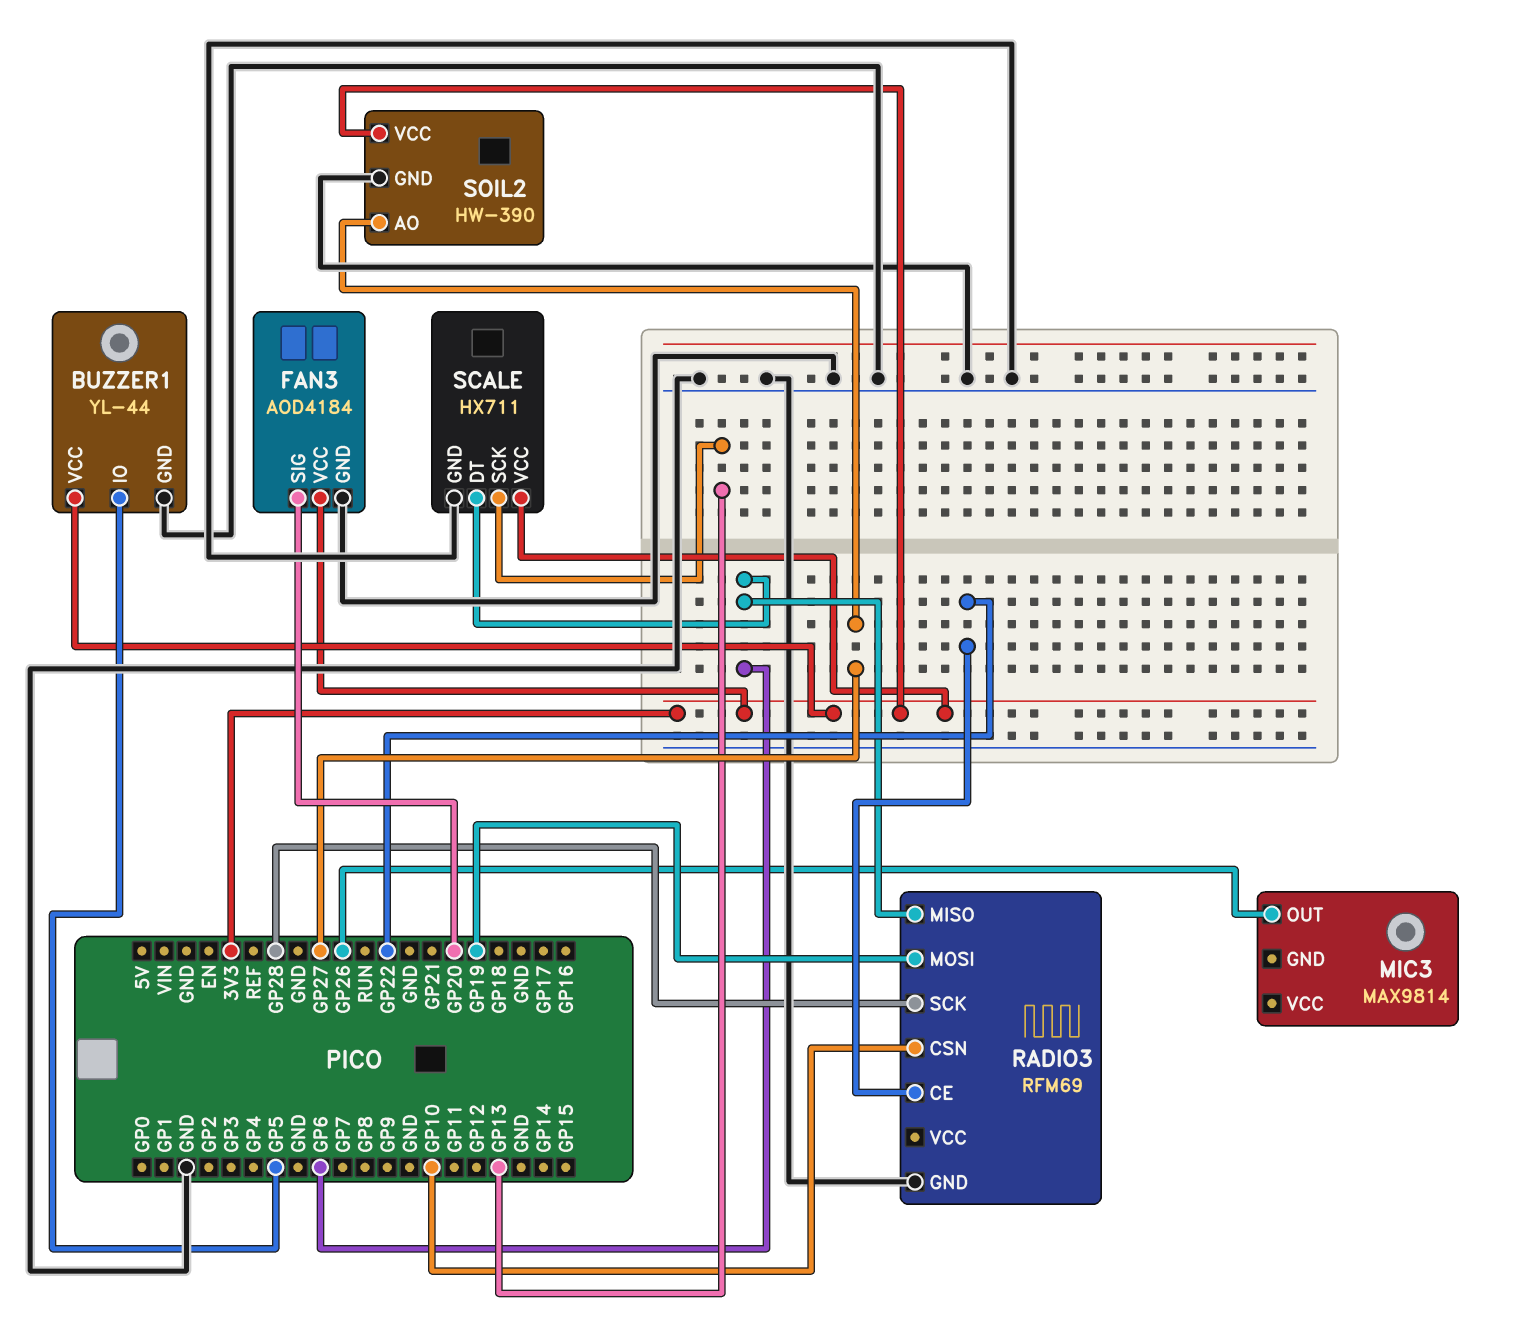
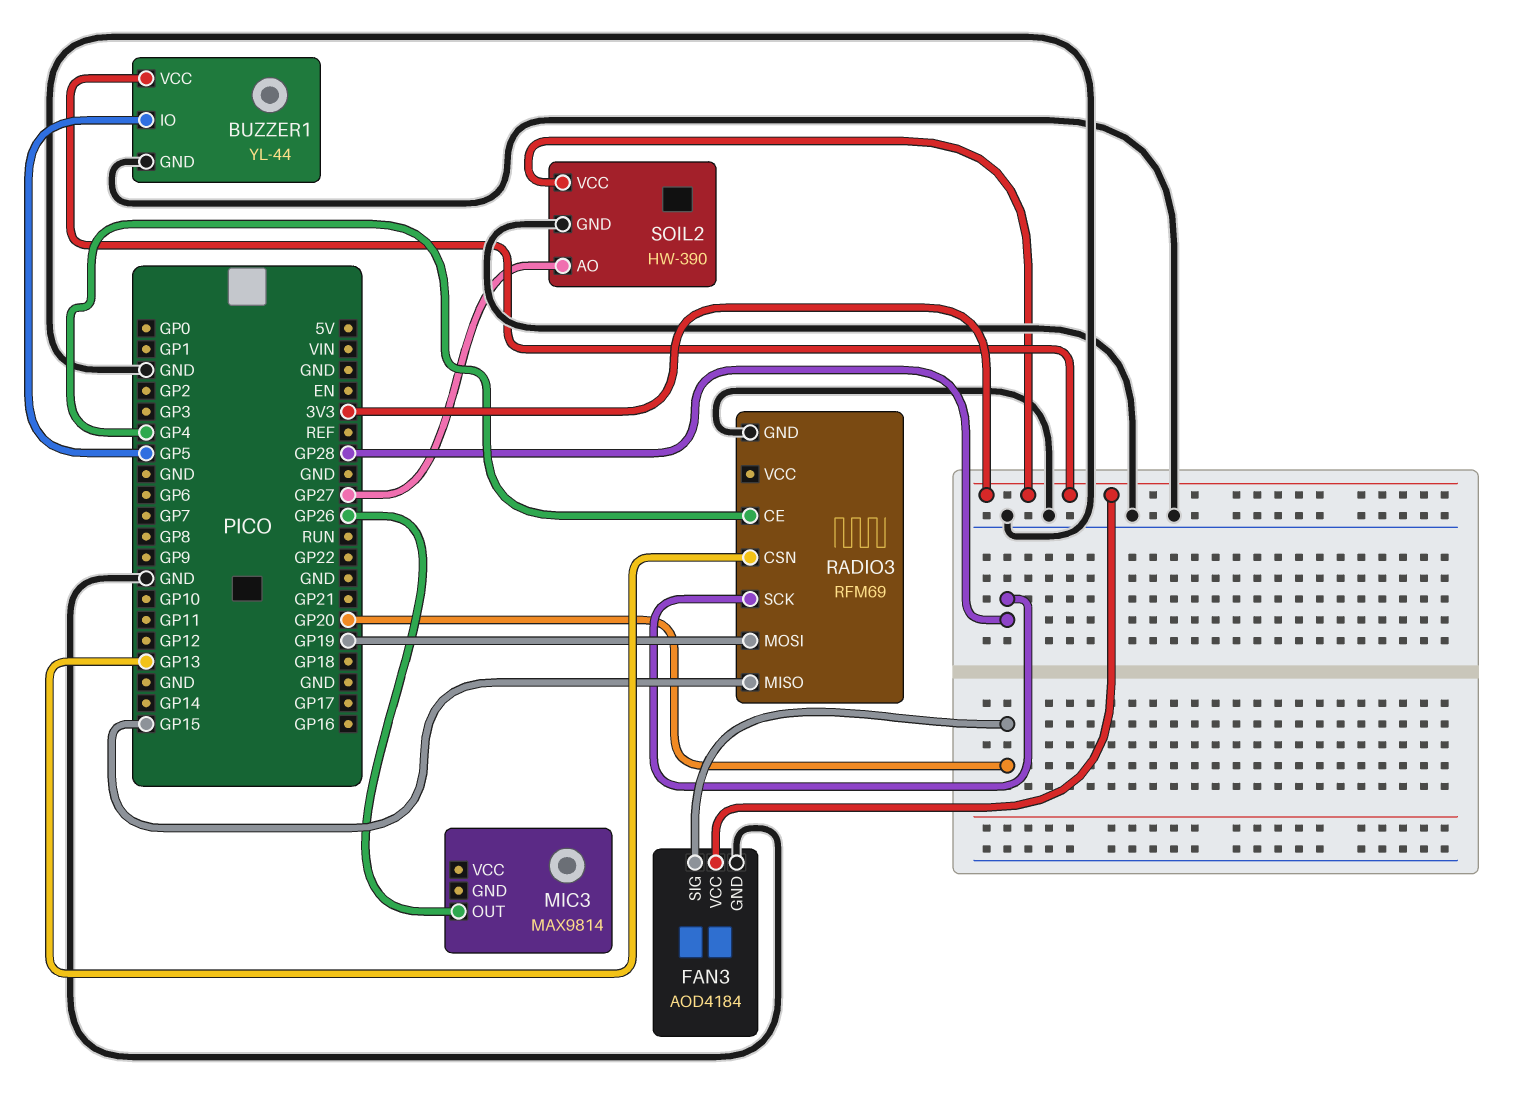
RADIO3 pin CE: GP22 -> GP4
RADIO3 pin CSN: GP10 -> GP13
RADIO3 pin MISO: GP6 -> GP15
SCALE: HX711 -> none
SCALE pin DT: GP6 -> none
SCALE pin GND: GND -> none
SCALE pin SCK: GP13 -> none
SCALE pin VCC: 3V3 -> none

